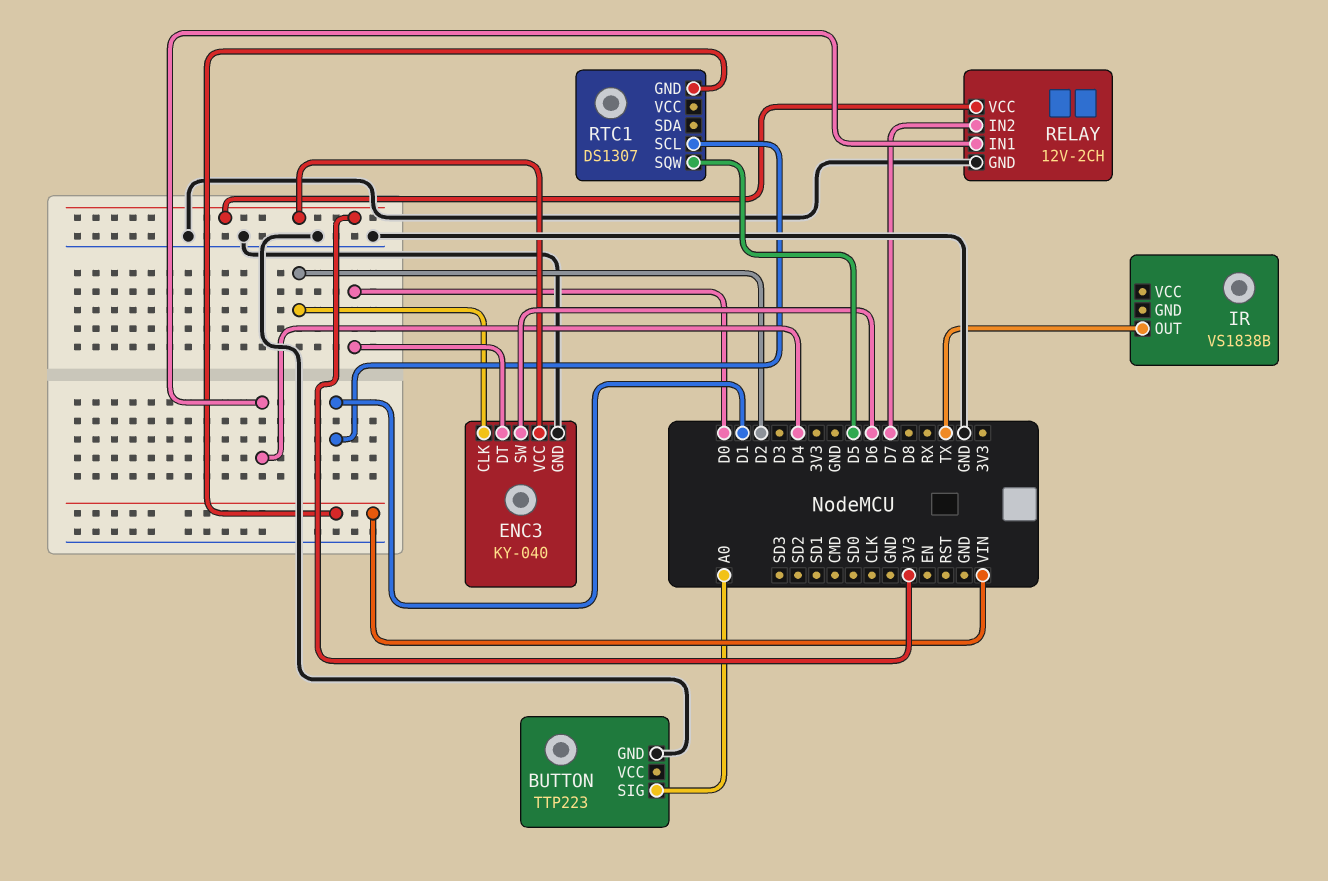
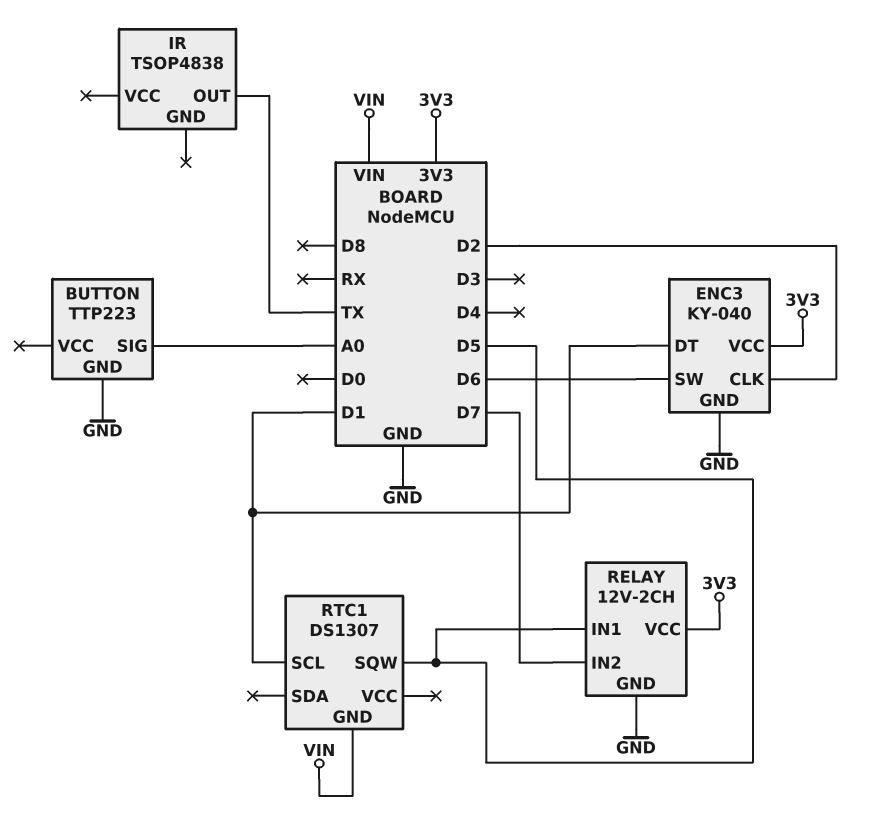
ENC3 pin DT: D0 -> D1
IR: VS1838B -> TSOP4838
RELAY pin IN1: D4 -> D5

